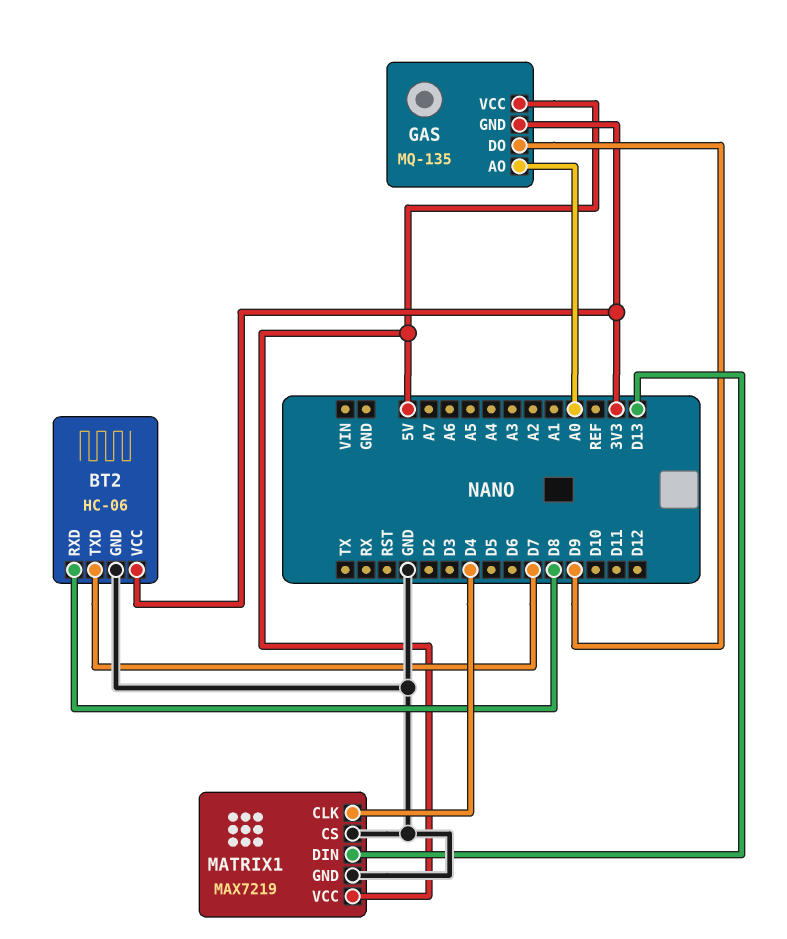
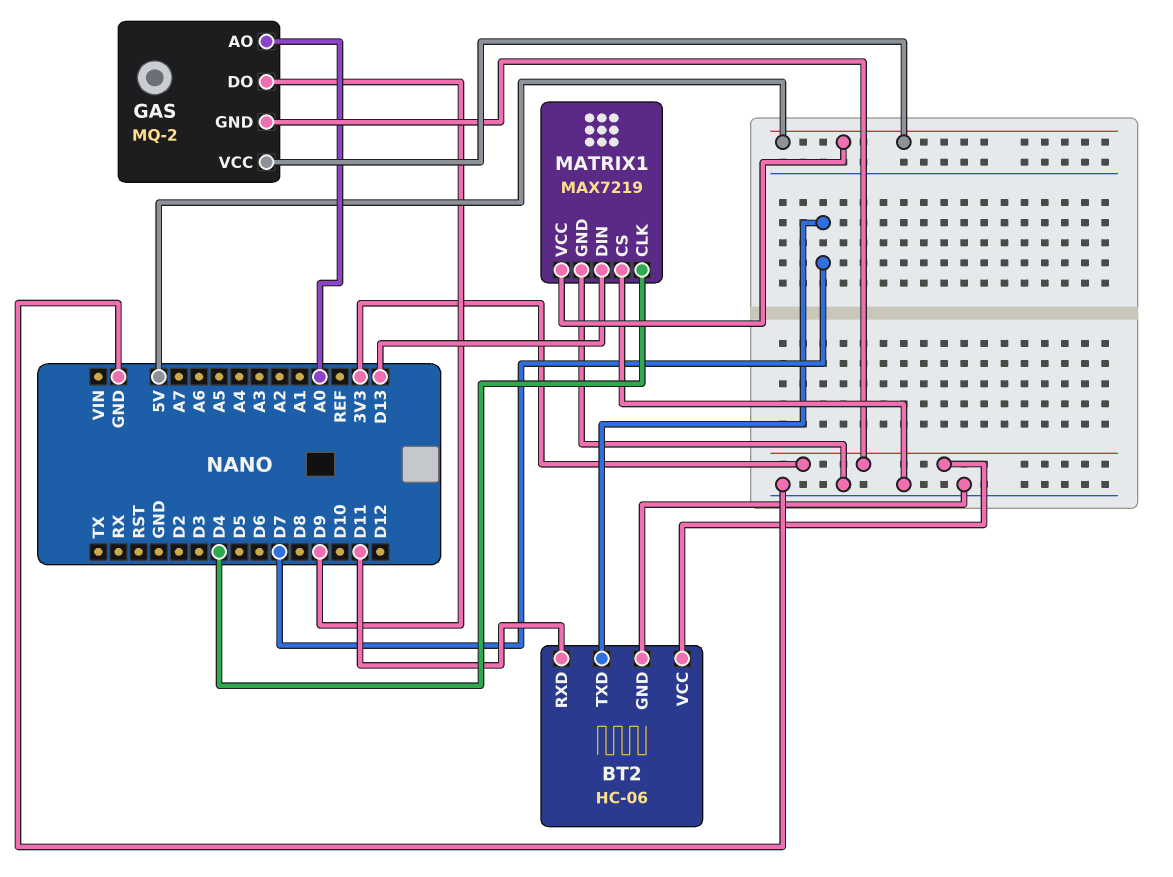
BT2 pin RXD: D8 -> D11
GAS: MQ-135 -> MQ-2

